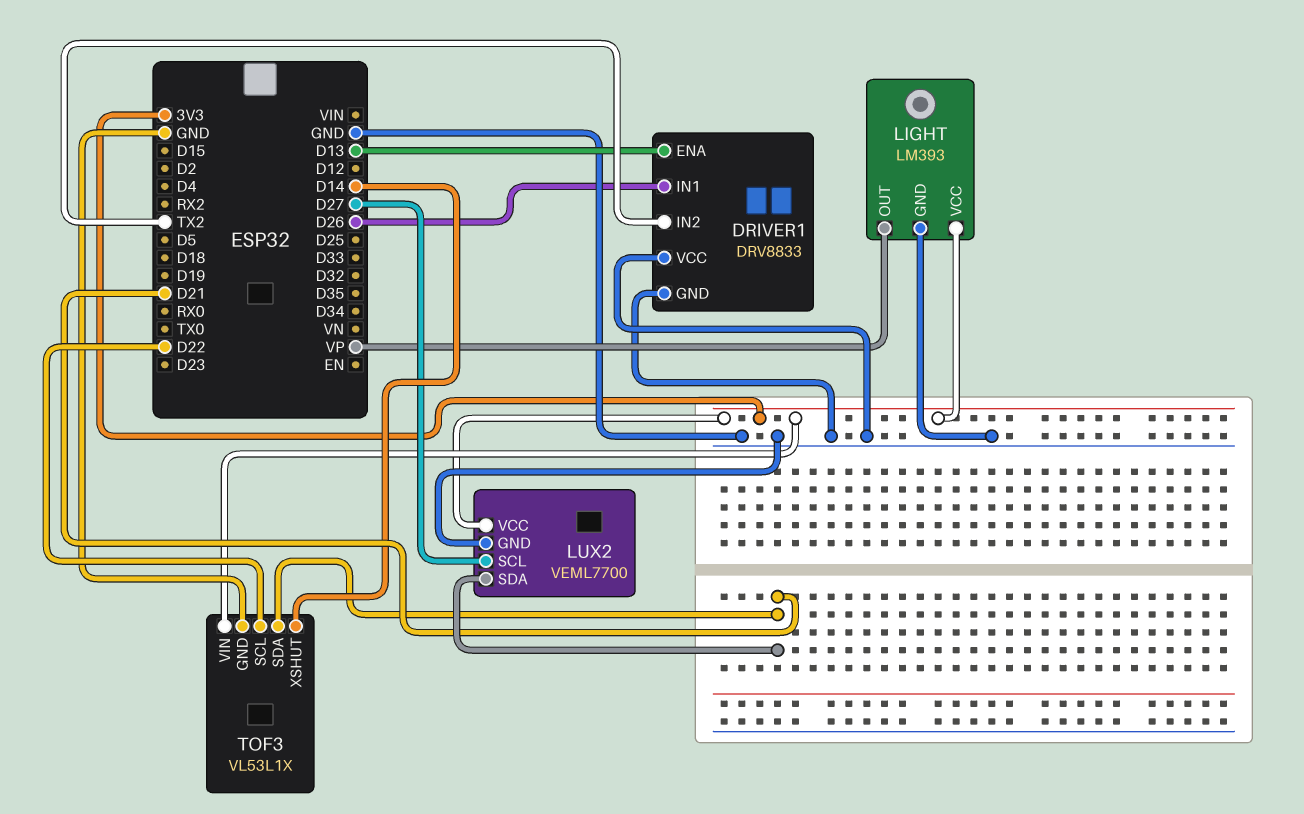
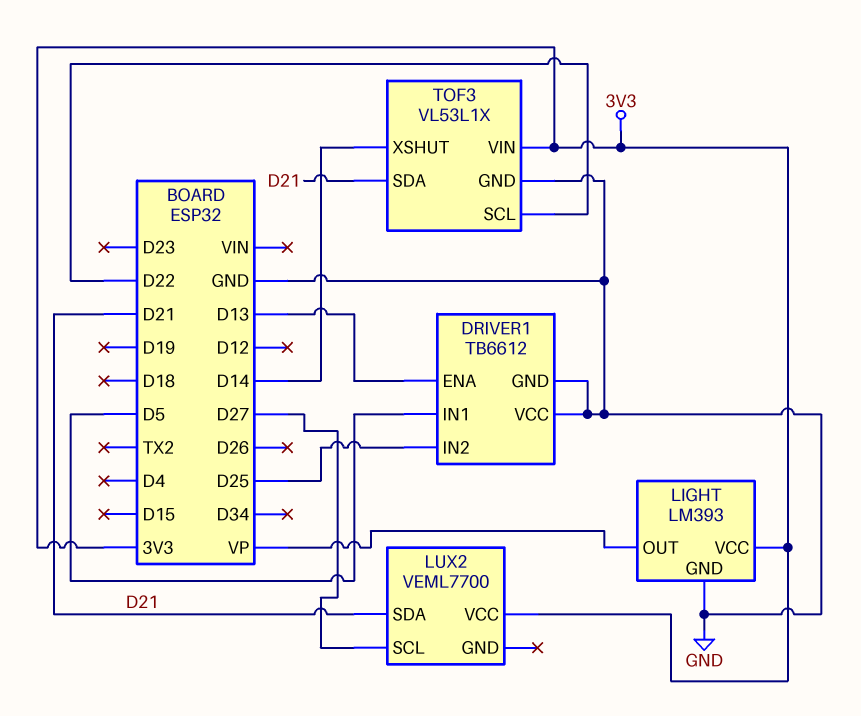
DRIVER1: DRV8833 -> TB6612
DRIVER1 pin IN1: D26 -> D5
DRIVER1 pin IN2: TX2 -> D25
LUX2 pin GND: GND -> none

